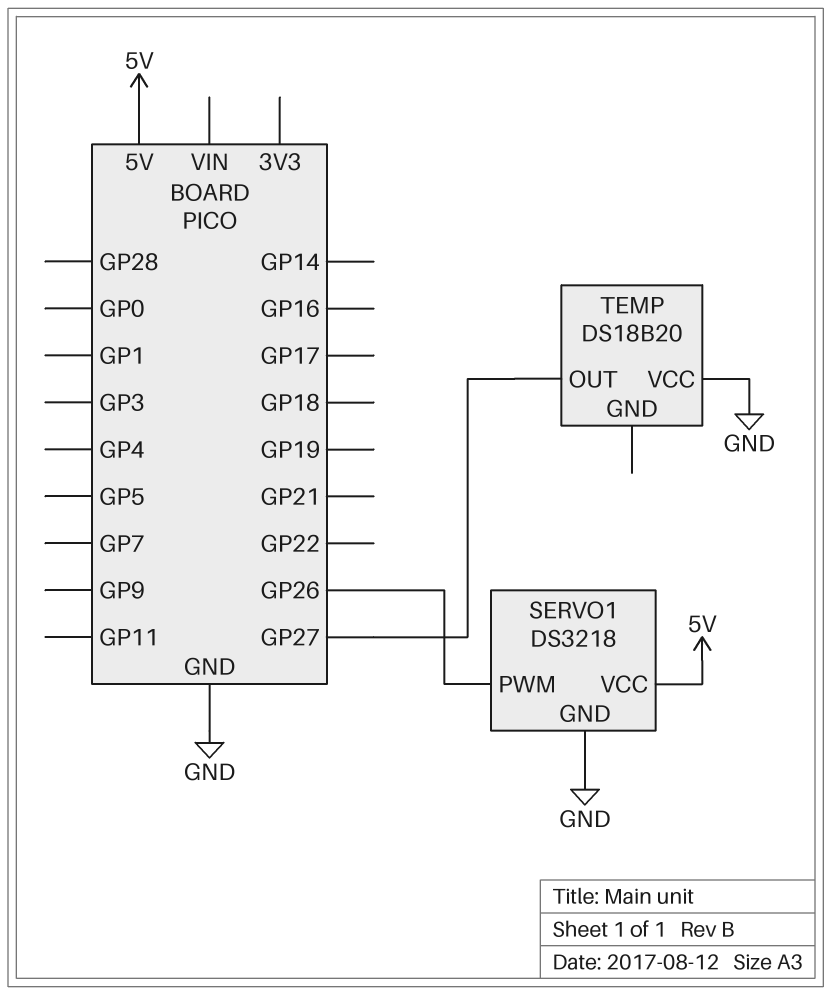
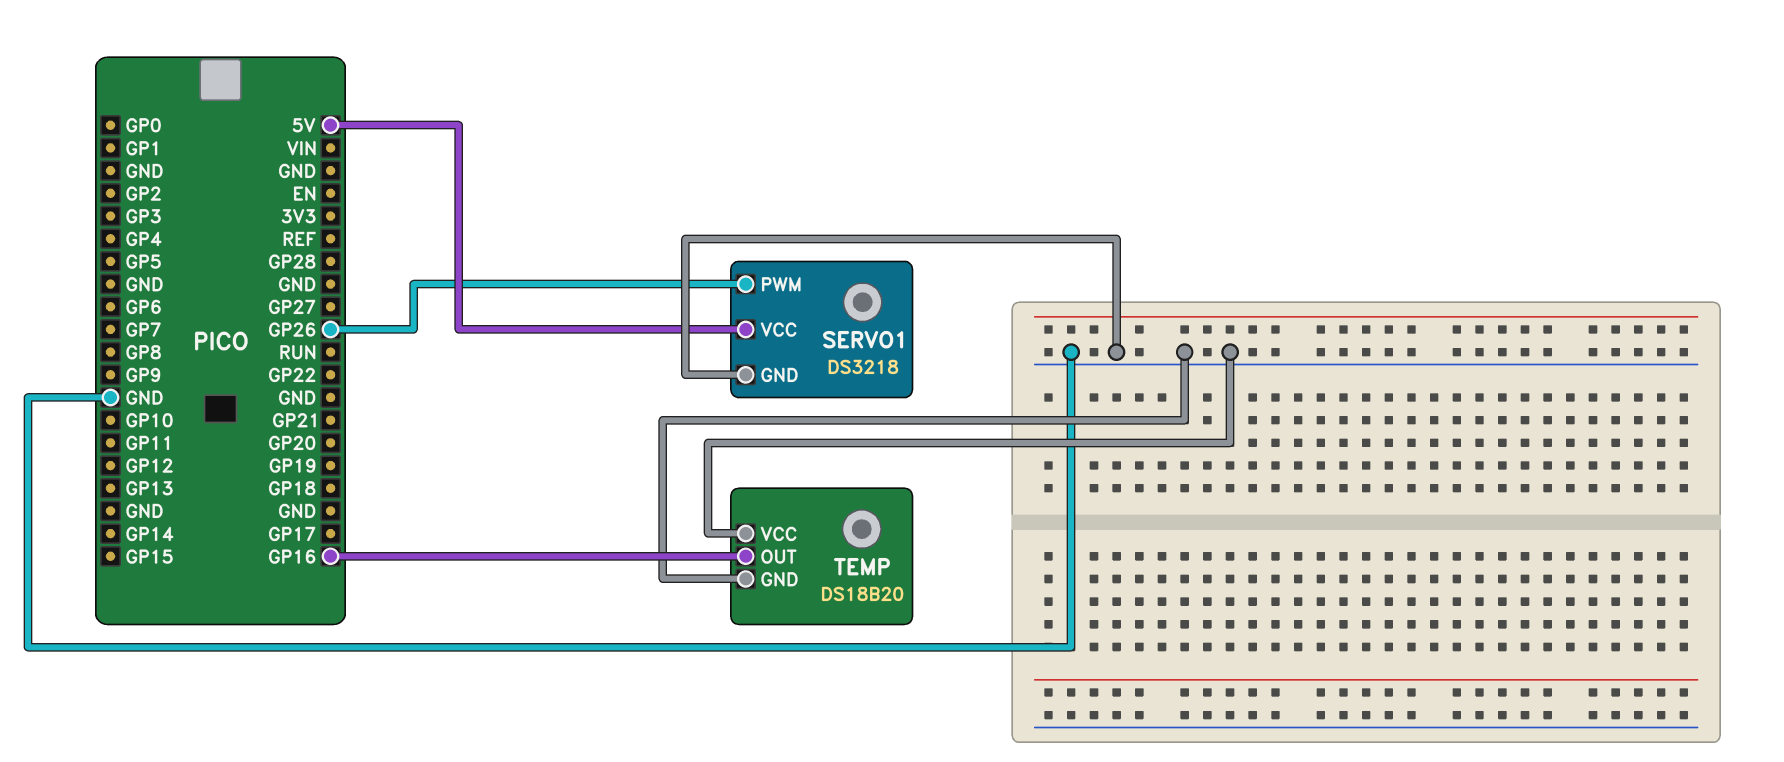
TEMP pin GND: none -> GND
TEMP pin OUT: GP27 -> GP16

